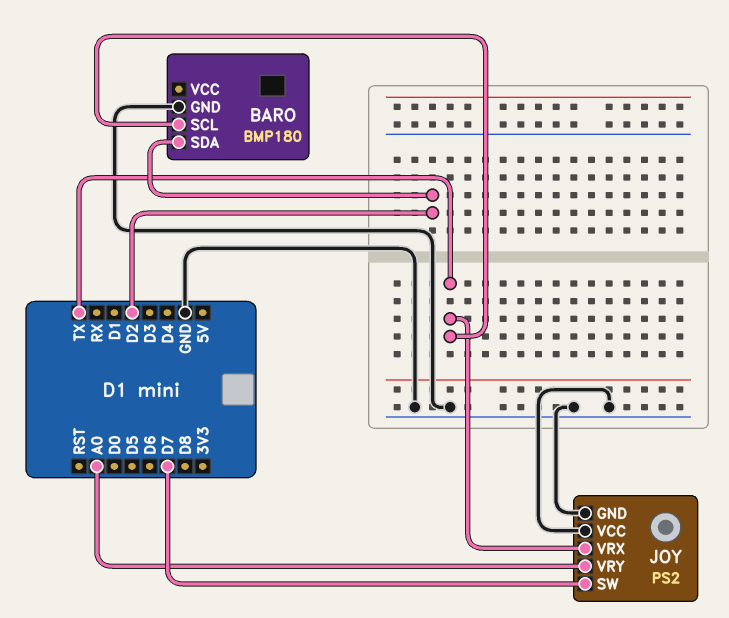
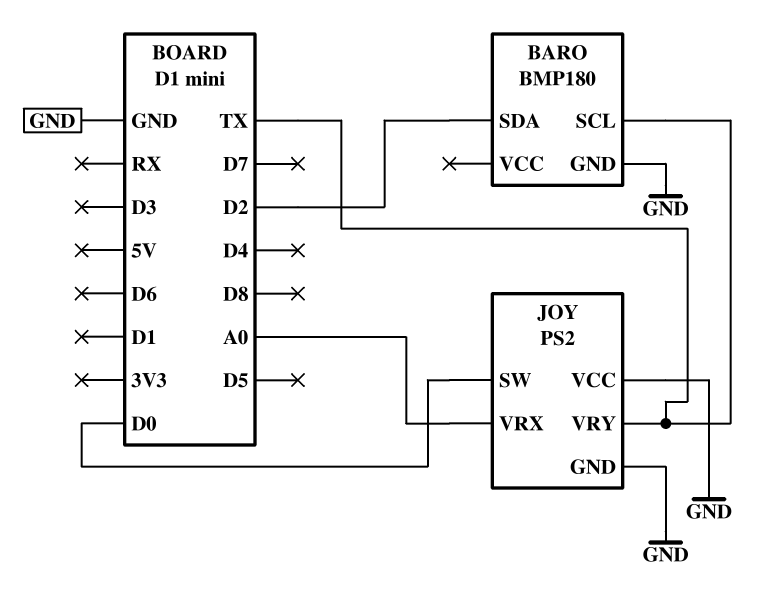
JOY pin SW: D7 -> D0
JOY pin VRX: TX -> A0
JOY pin VRY: A0 -> TX

